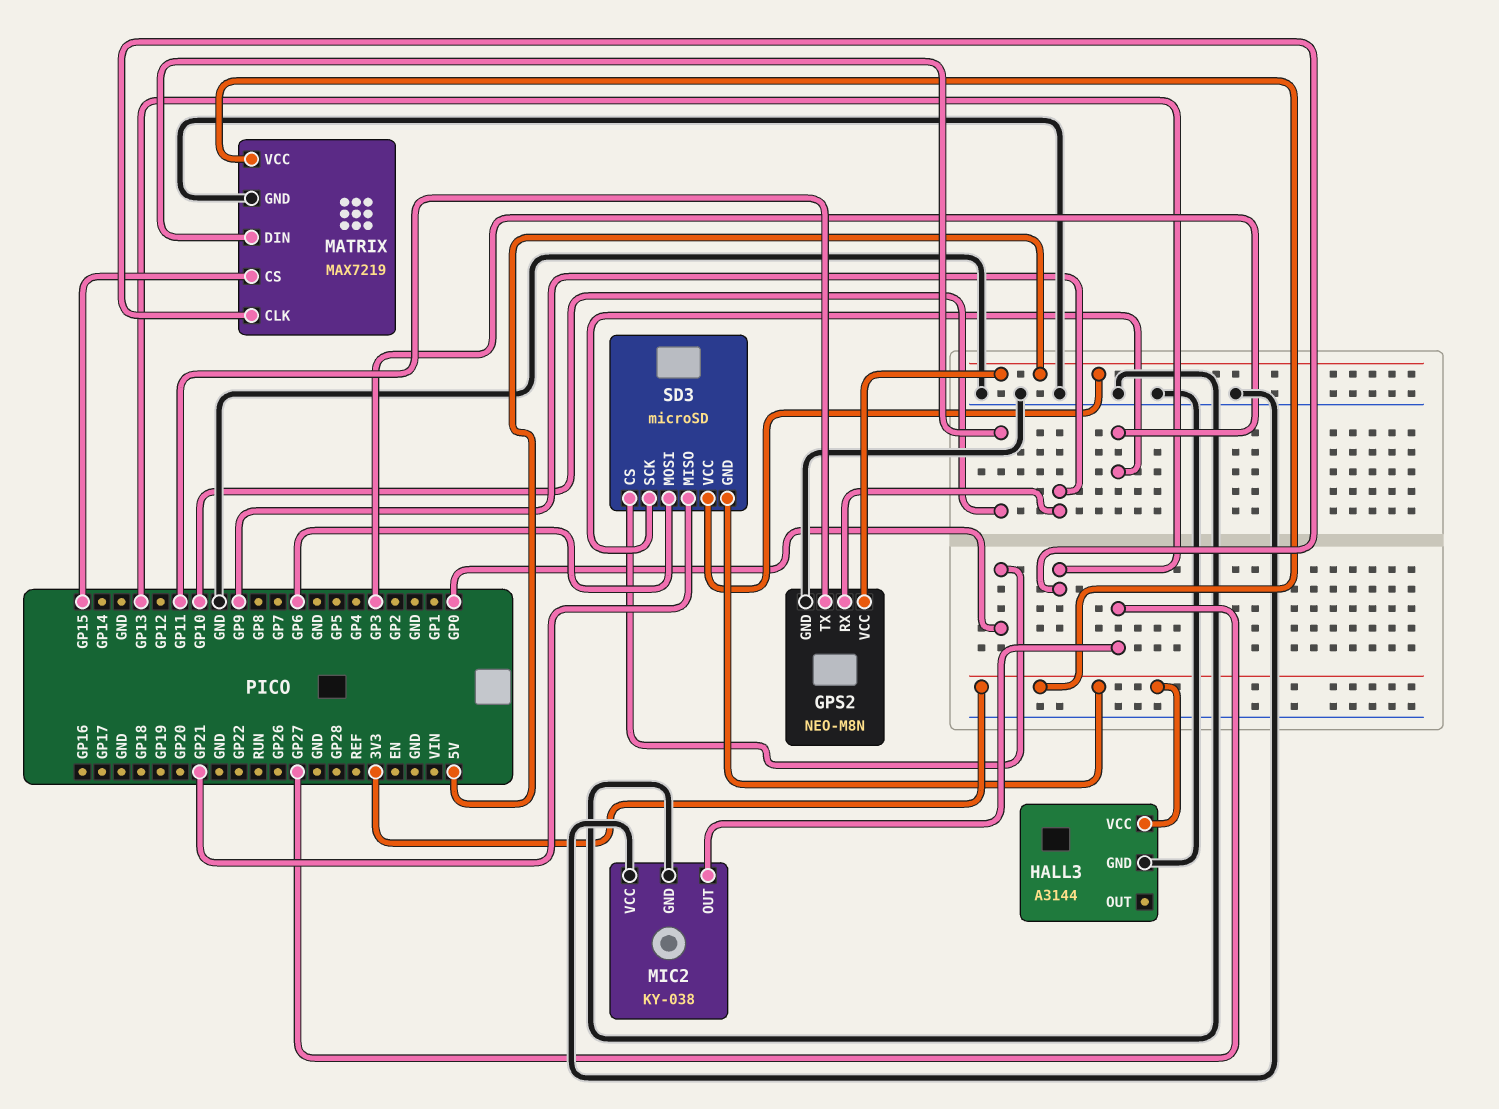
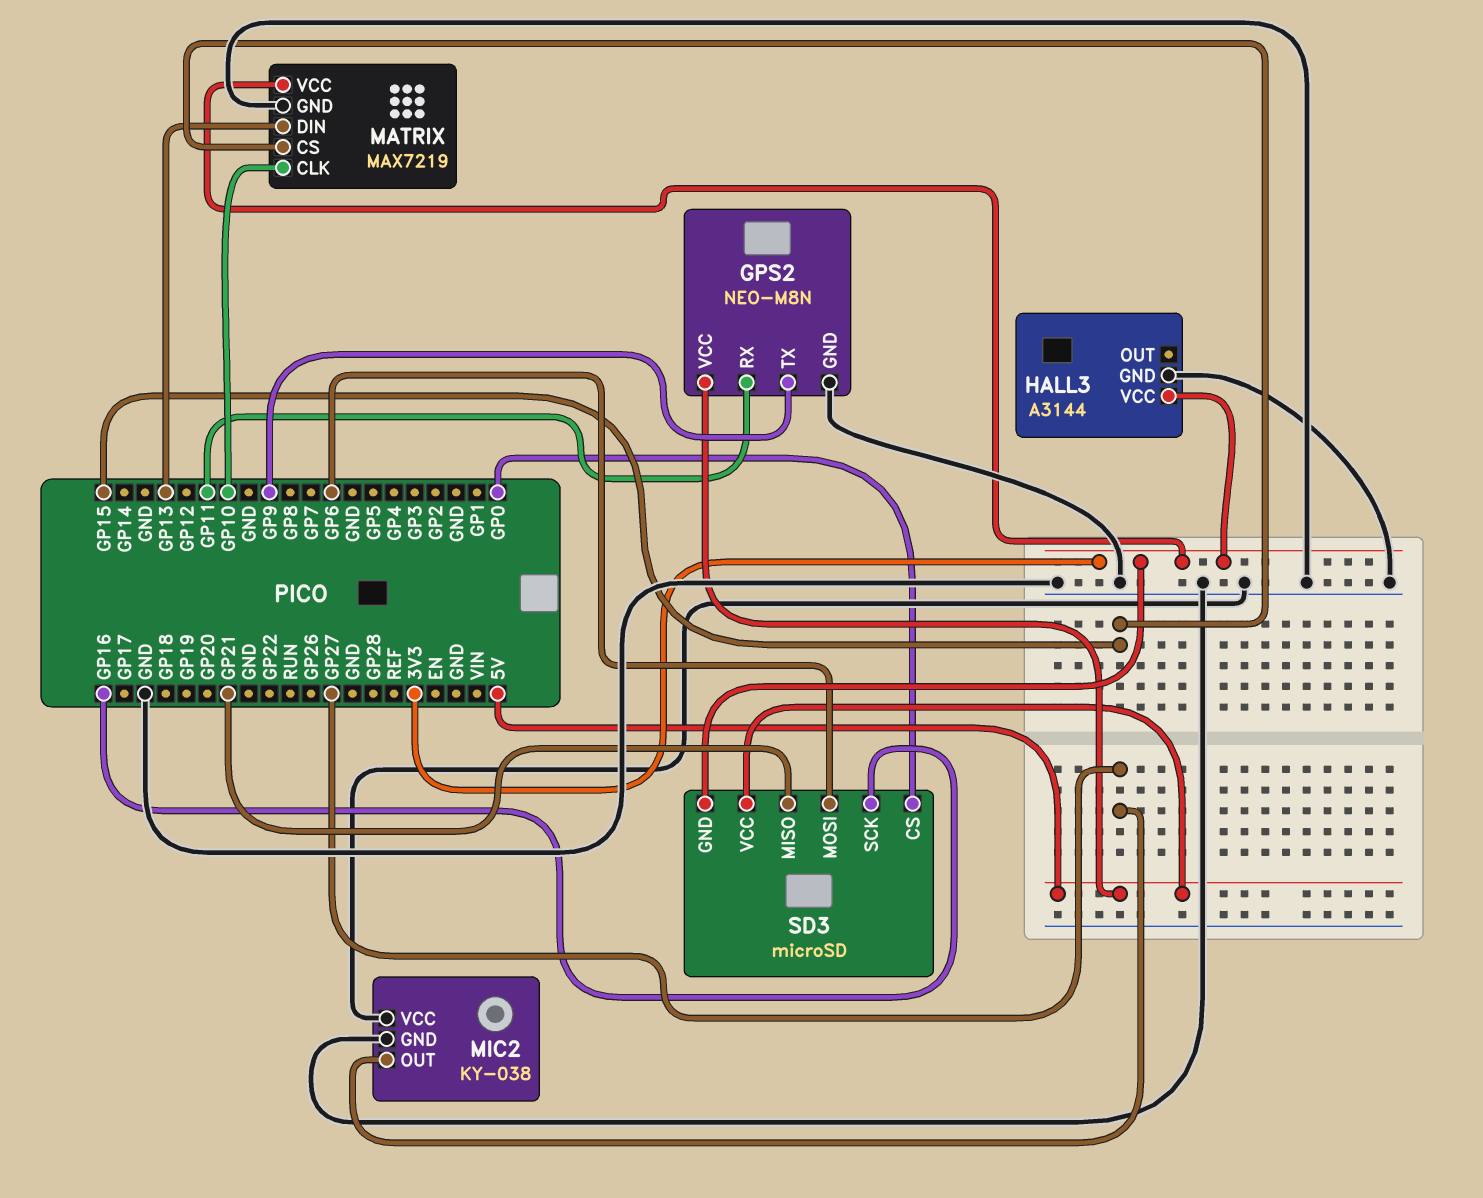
GPS2 pin RX: GP9 -> GP11
GPS2 pin TX: GP11 -> GP9
MATRIX pin CLK: GP13 -> GP10
MATRIX pin DIN: GP10 -> GP13
SD3 pin SCK: GP3 -> GP16

